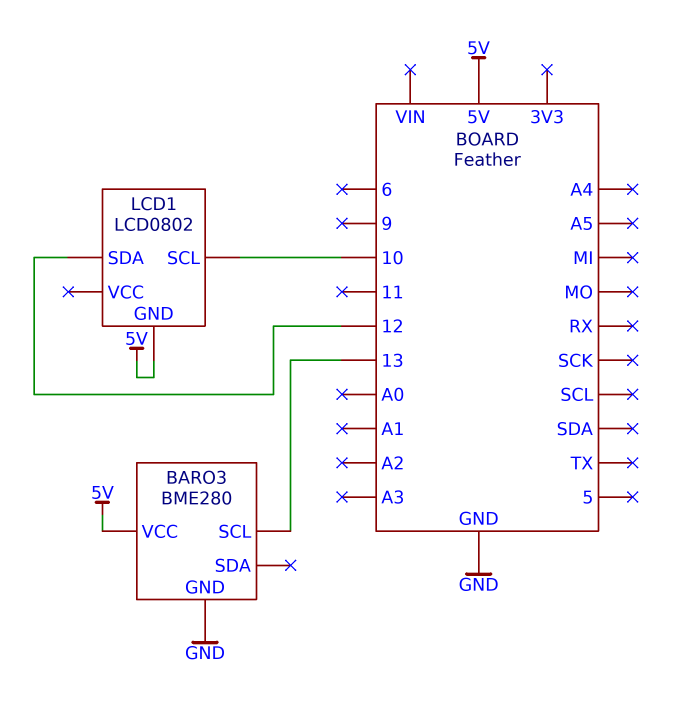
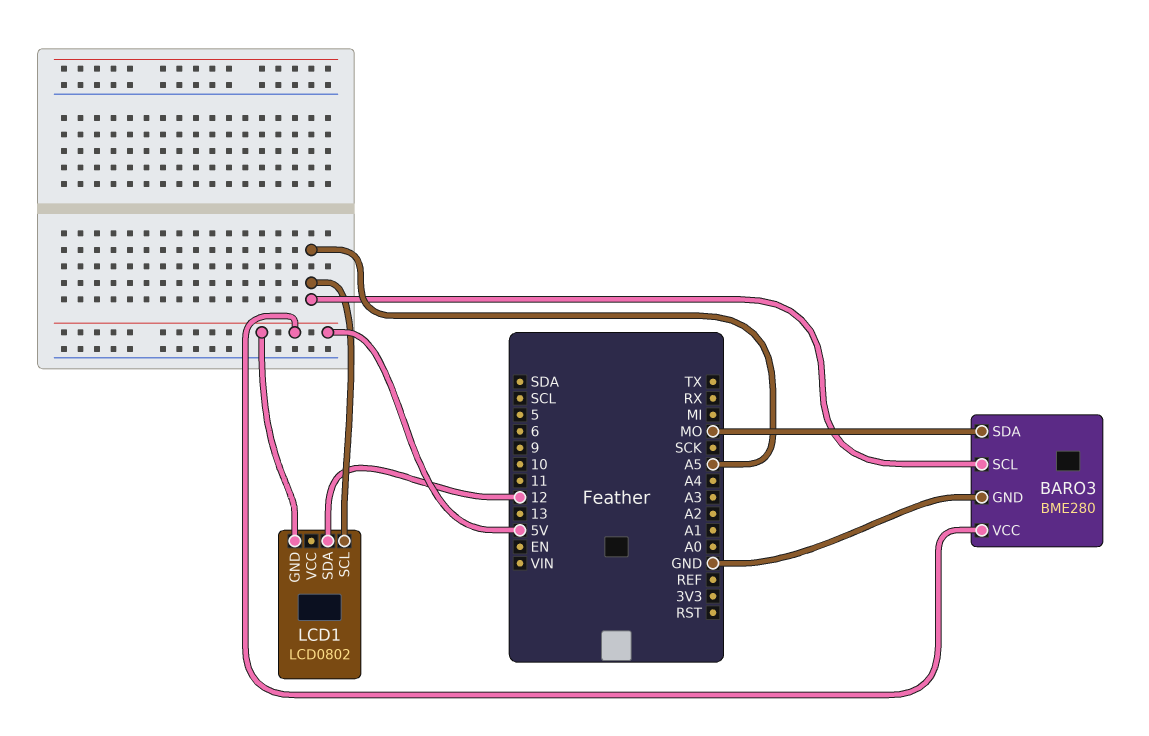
BARO3 pin SCL: 13 -> A5
BARO3 pin SDA: none -> MO
LCD1 pin SCL: 10 -> A5

